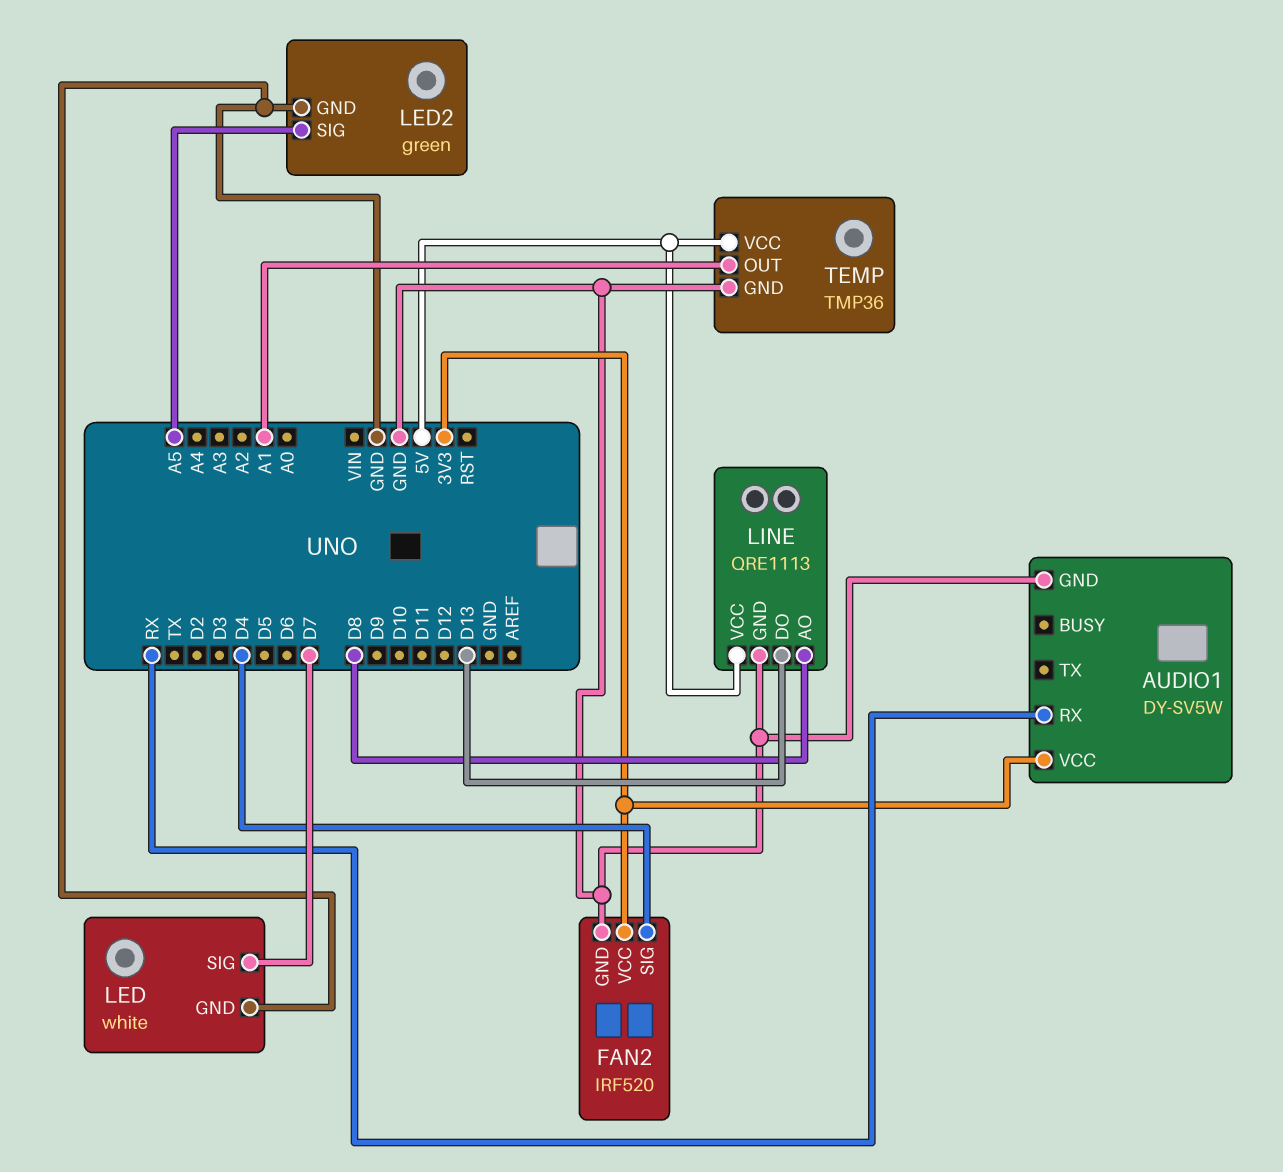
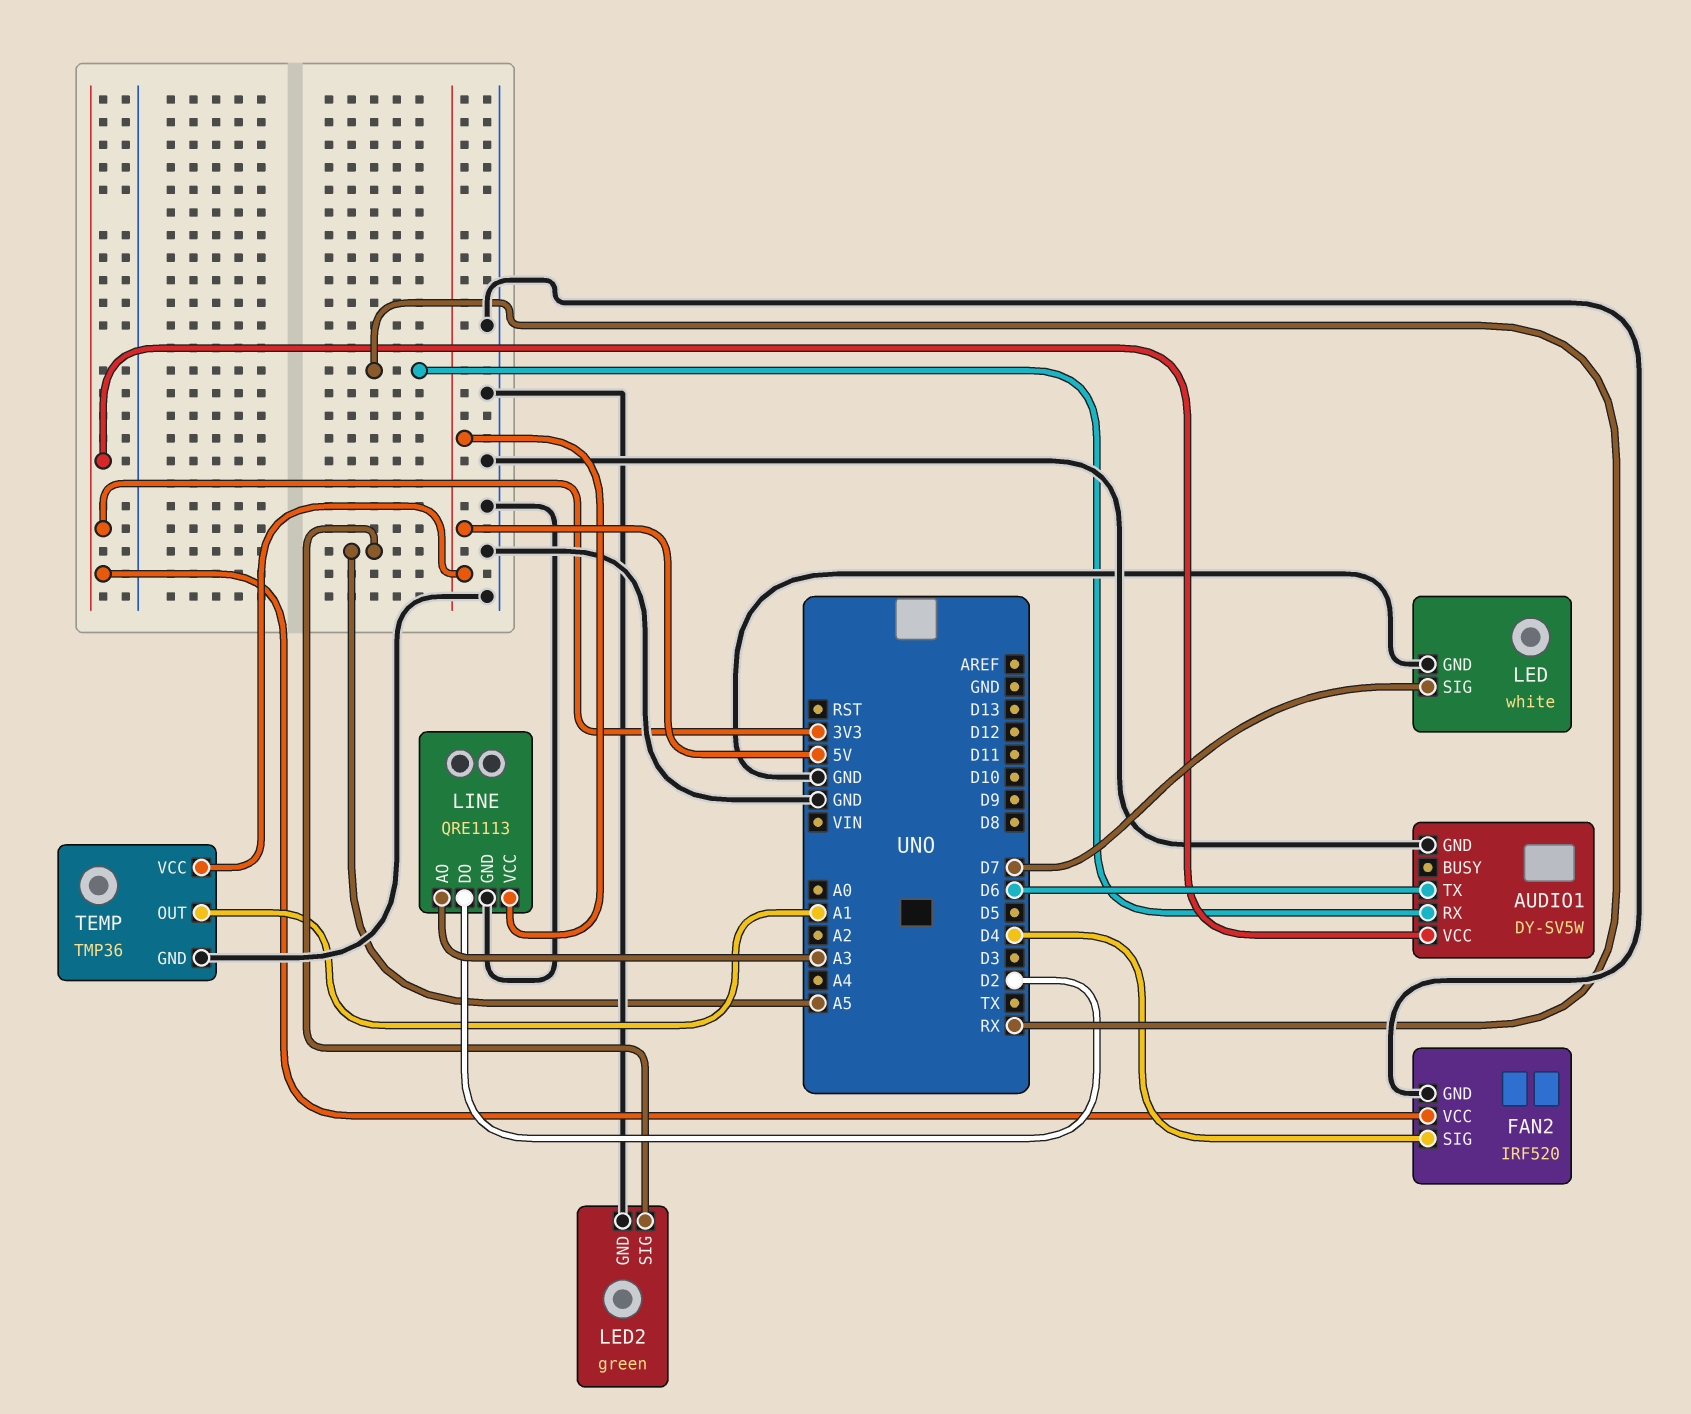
AUDIO1 pin TX: none -> D6
LINE pin AO: D8 -> A3
LINE pin DO: D13 -> D2

